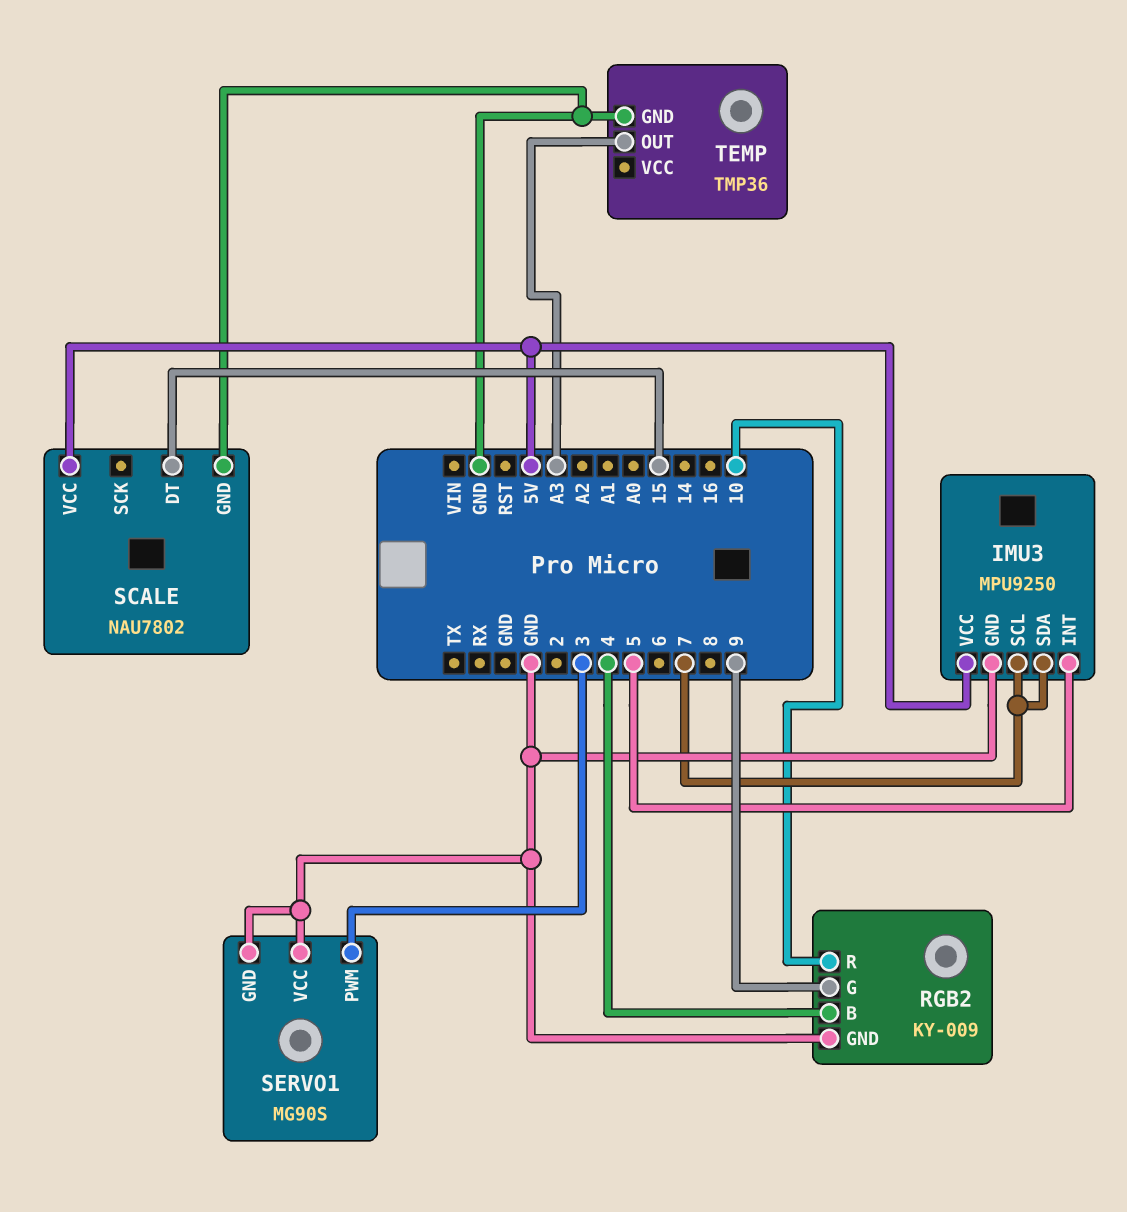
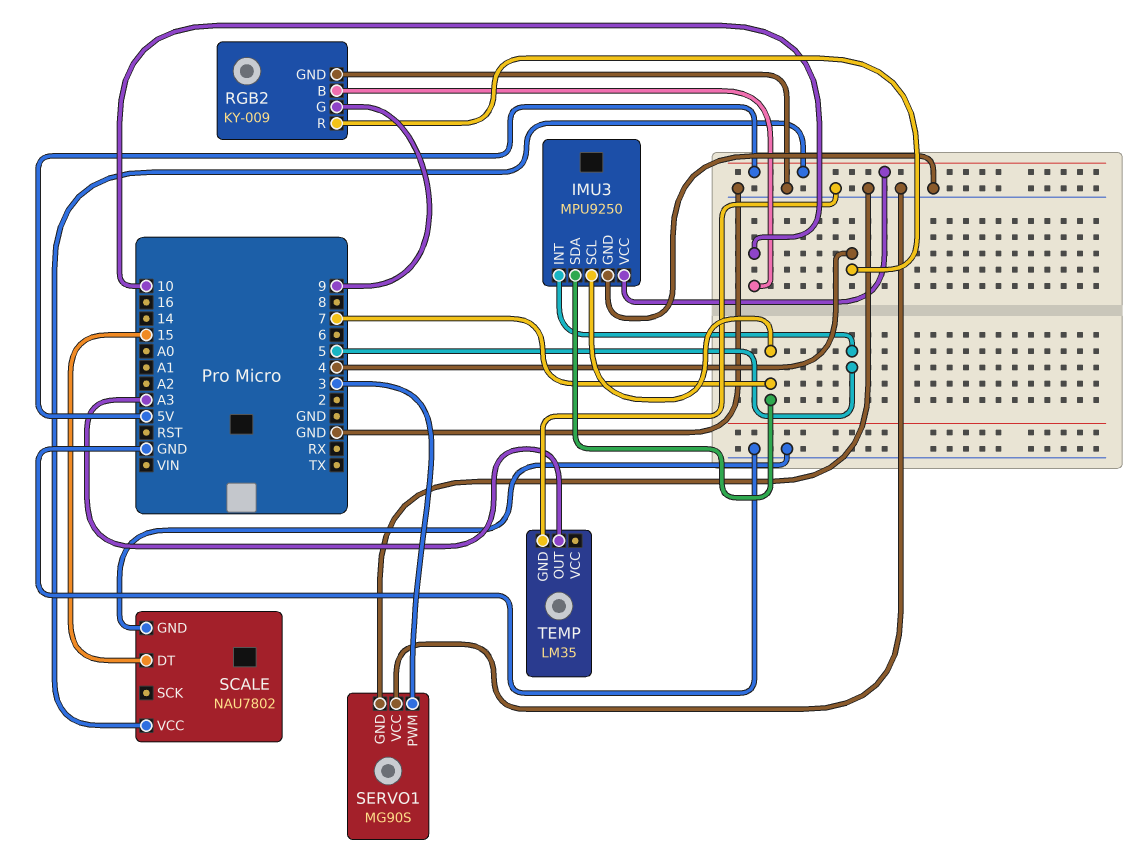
RGB2 pin B: 4 -> 10
RGB2 pin R: 10 -> 4
TEMP: TMP36 -> LM35

